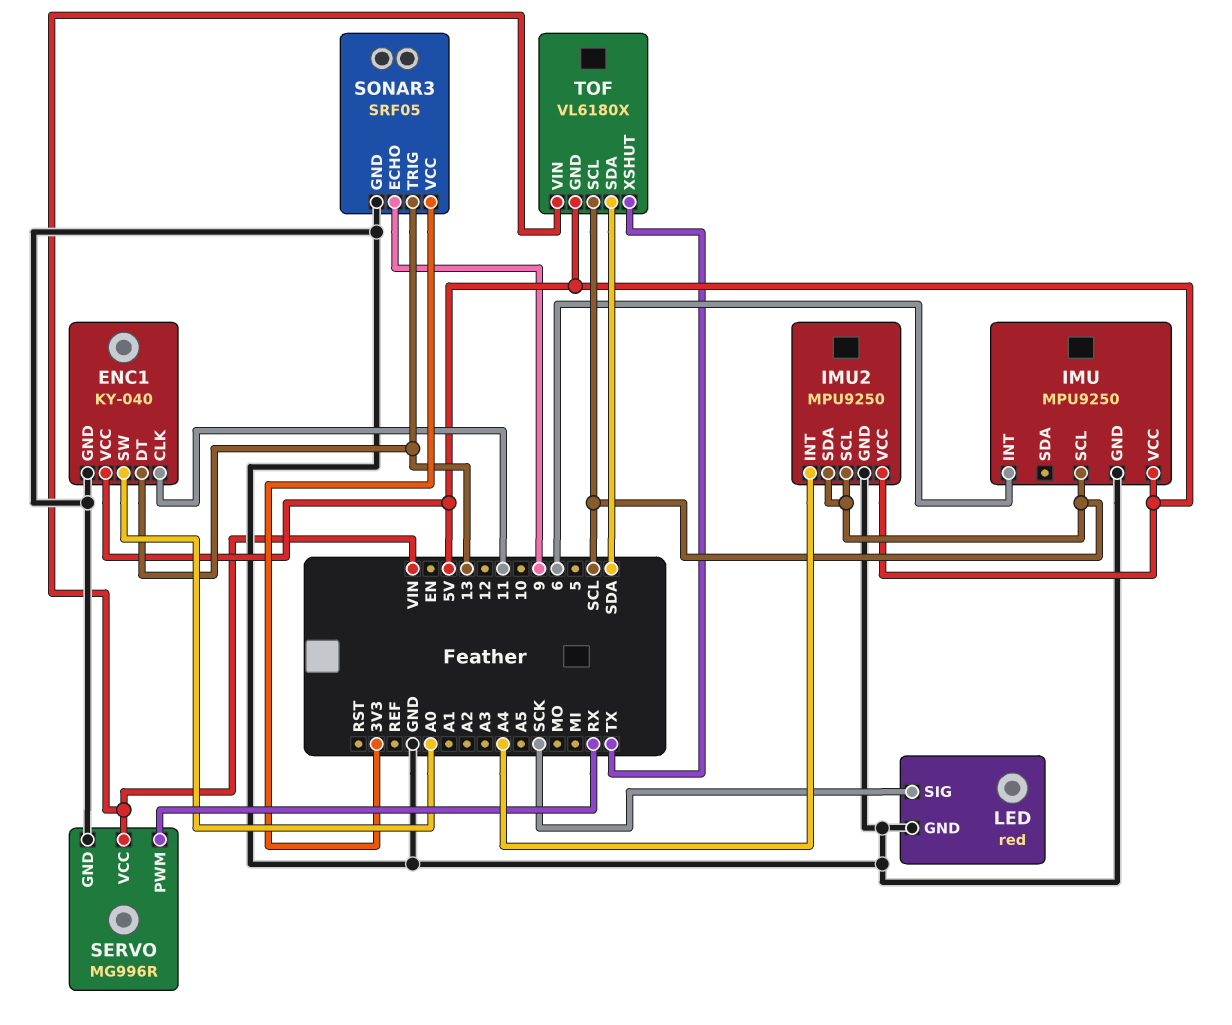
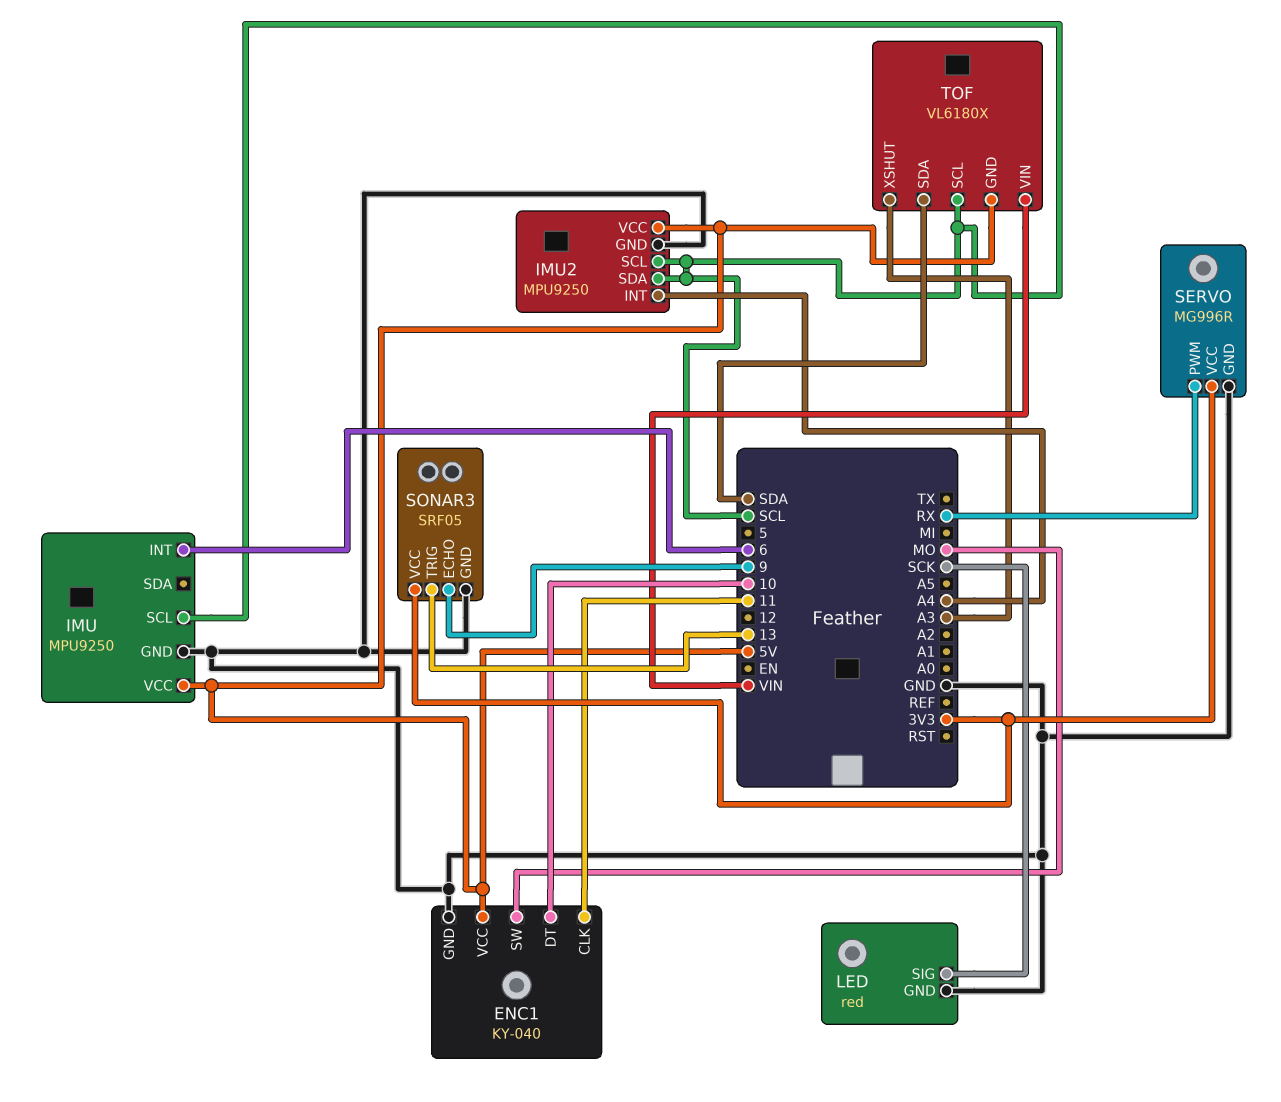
ENC1 pin DT: 13 -> 10
ENC1 pin SW: A0 -> MO
SERVO pin VCC: VIN -> 3V3
TOF pin XSHUT: TX -> A3

